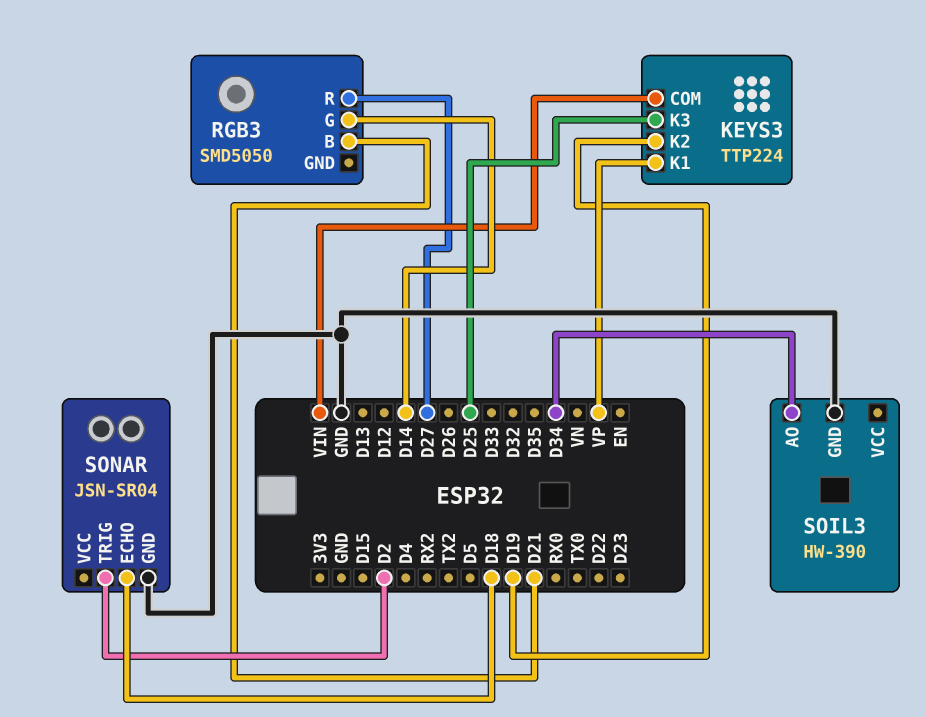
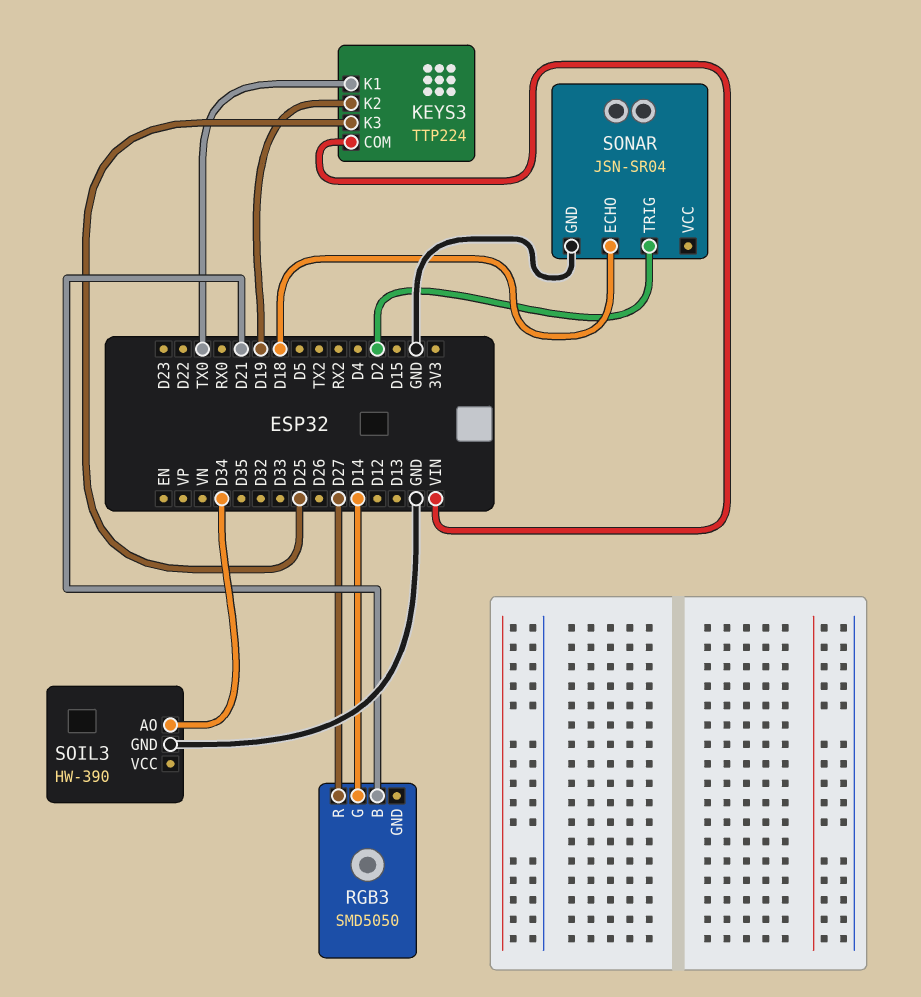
KEYS3 pin K1: VP -> TX0

